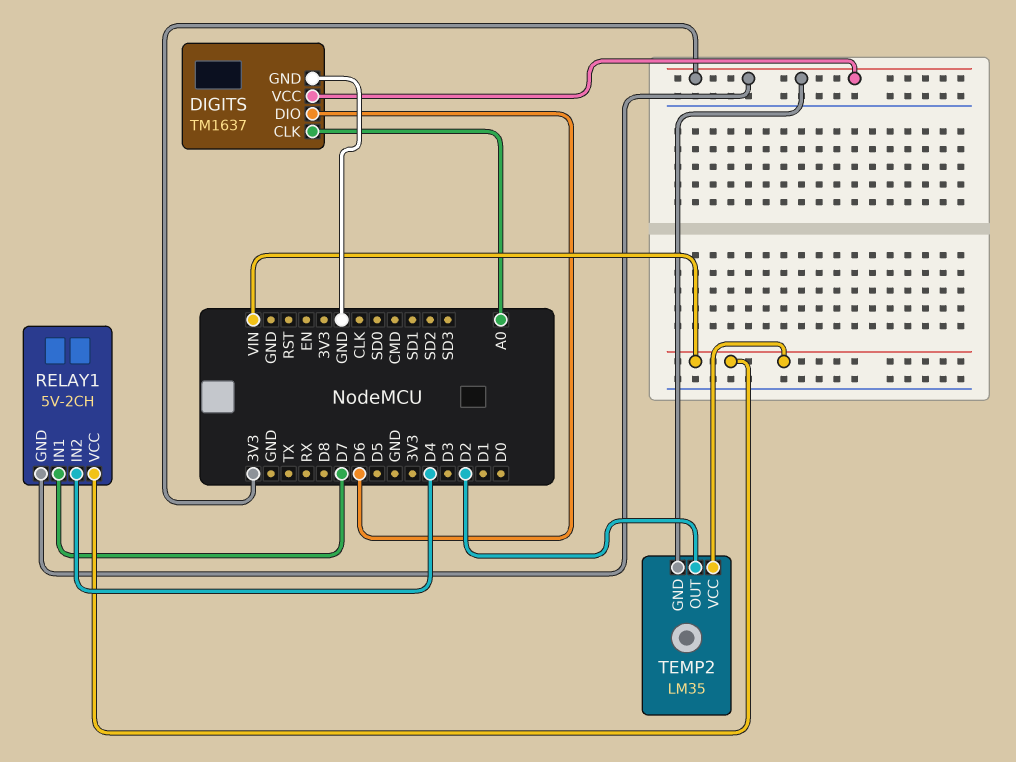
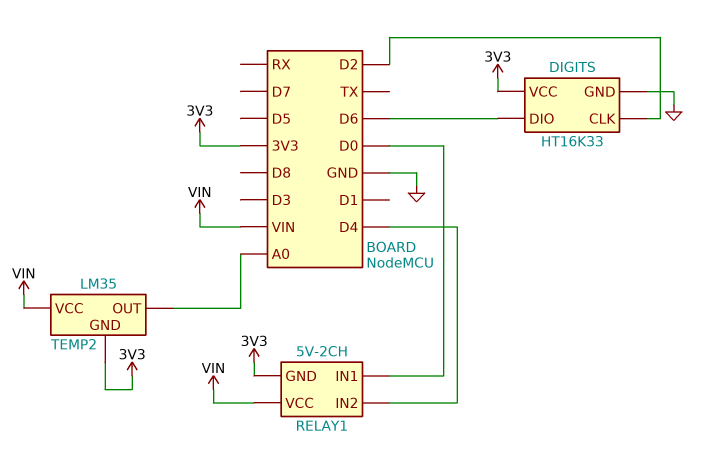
DIGITS: TM1637 -> HT16K33
DIGITS pin CLK: A0 -> D2
RELAY1 pin IN1: D7 -> D0
TEMP2 pin OUT: D2 -> A0

